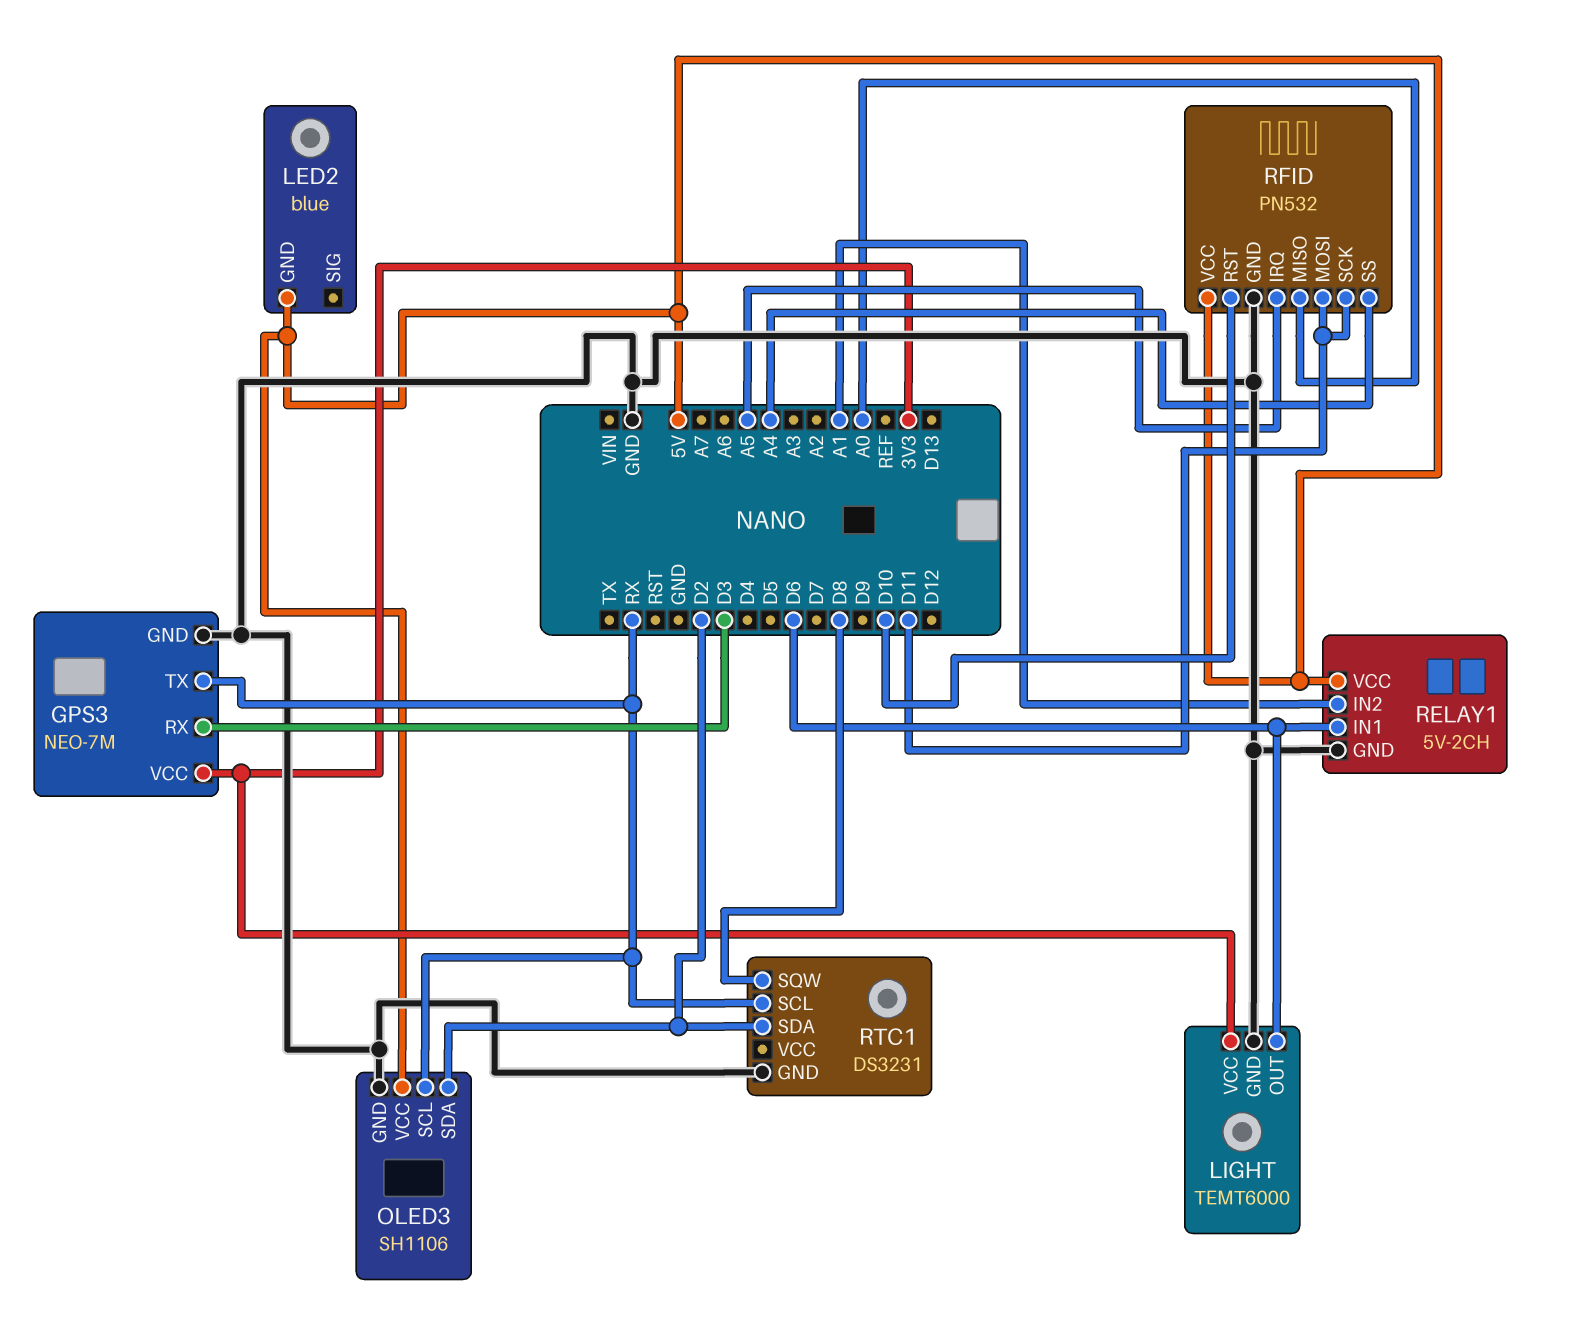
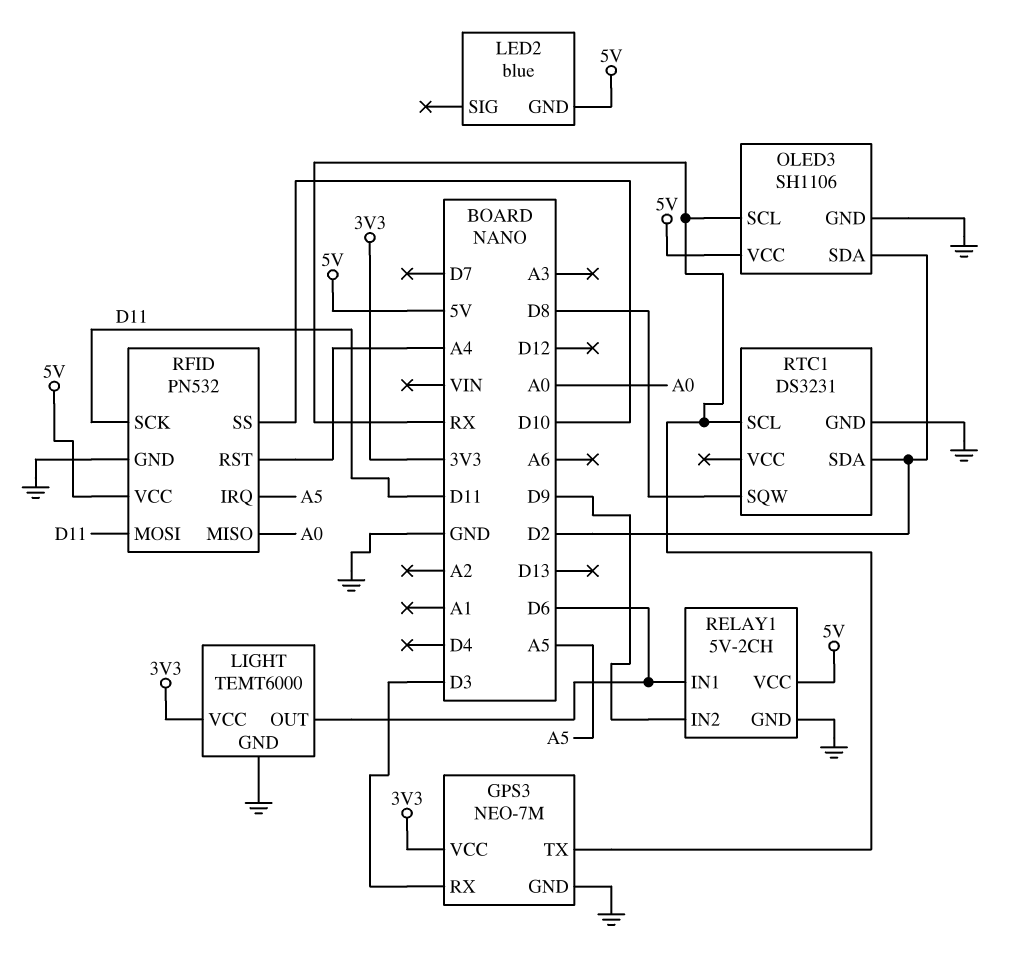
RELAY1 pin IN2: A1 -> D9
RFID pin RST: D10 -> A4
RFID pin SS: A4 -> D10

